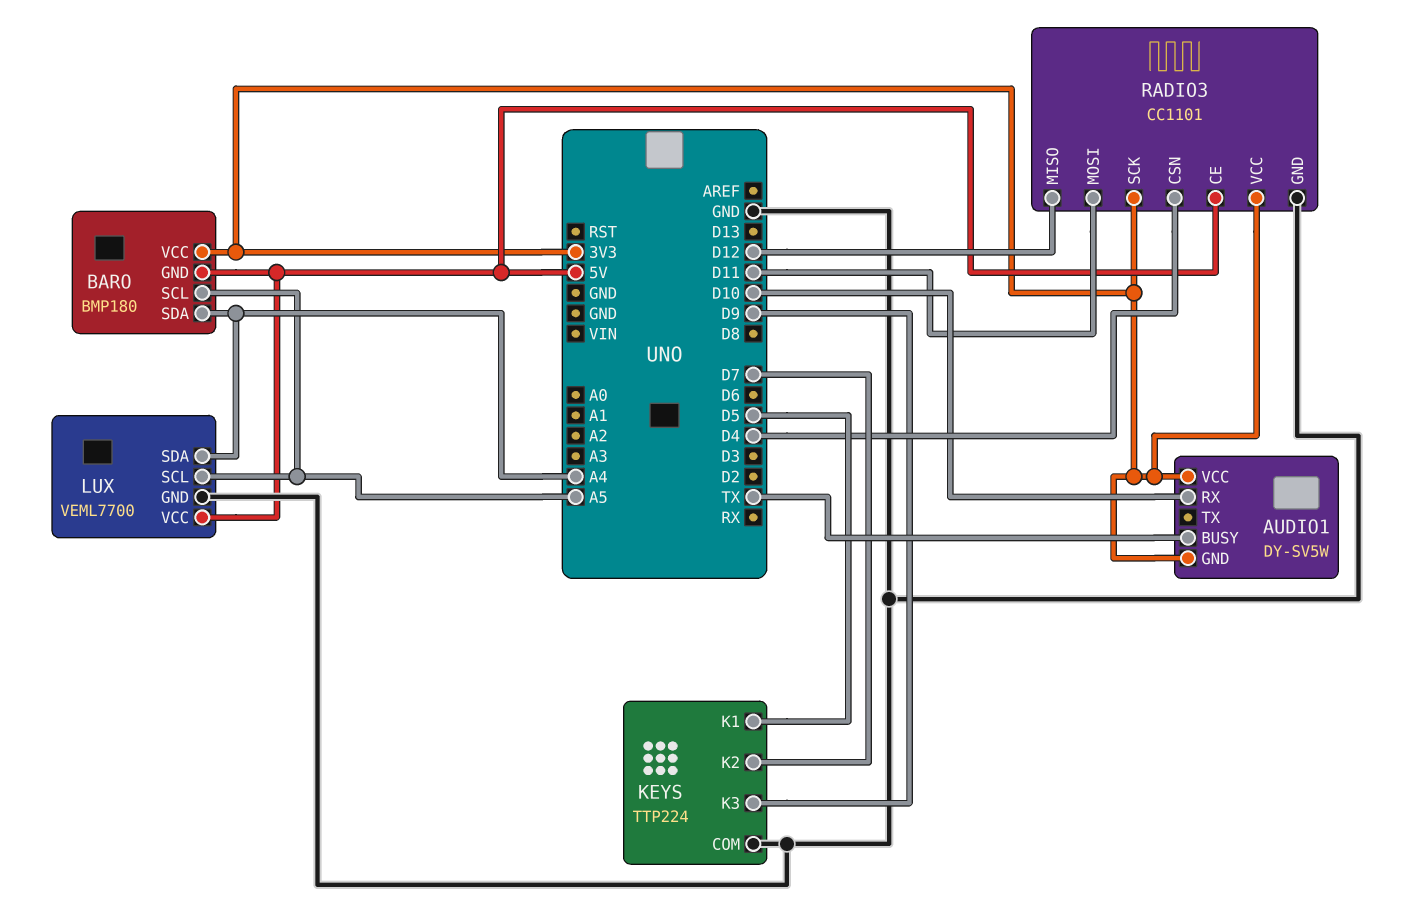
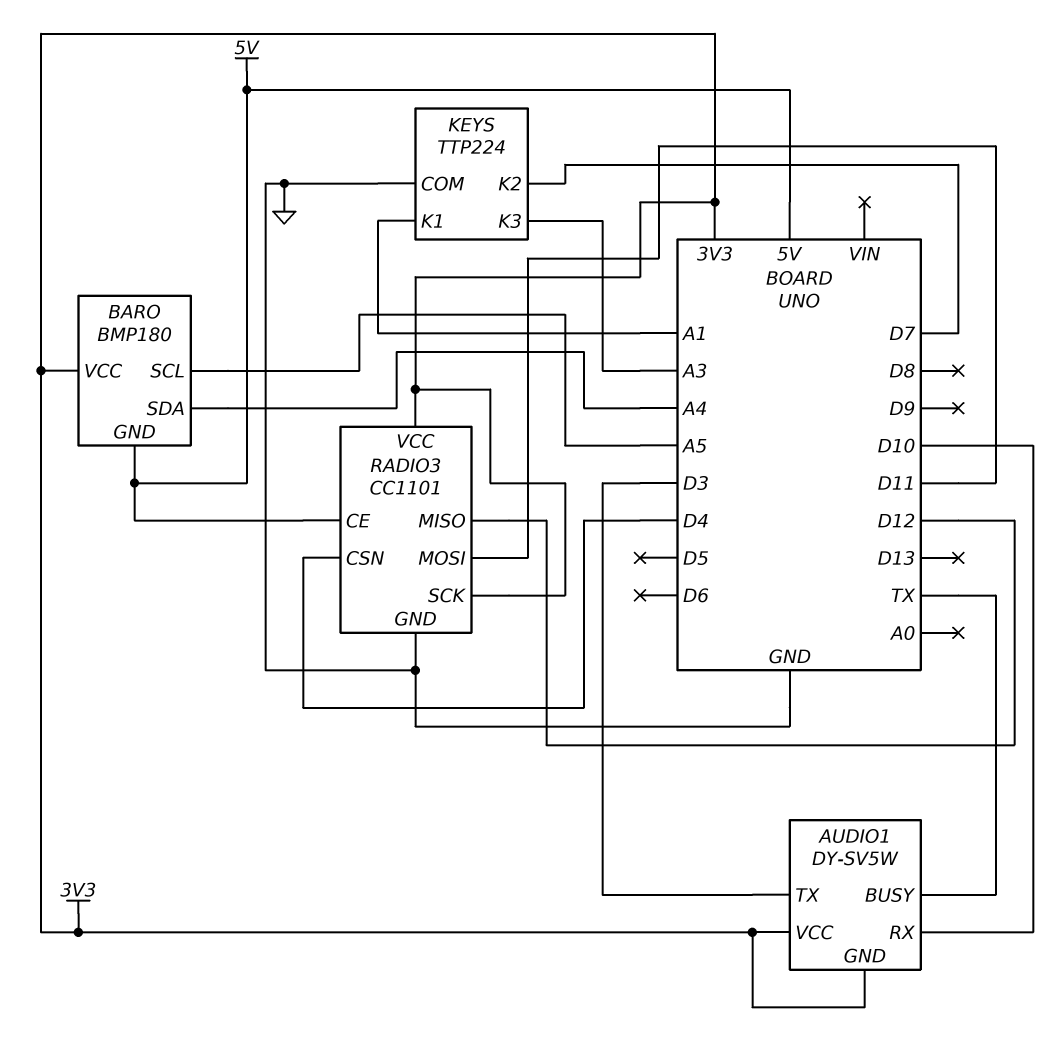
AUDIO1 pin TX: none -> D3
KEYS pin K1: D5 -> A1
KEYS pin K3: D9 -> A3
LUX: VEML7700 -> none
LUX pin GND: GND -> none
LUX pin SCL: A5 -> none
LUX pin SDA: A4 -> none
LUX pin VCC: 5V -> none

